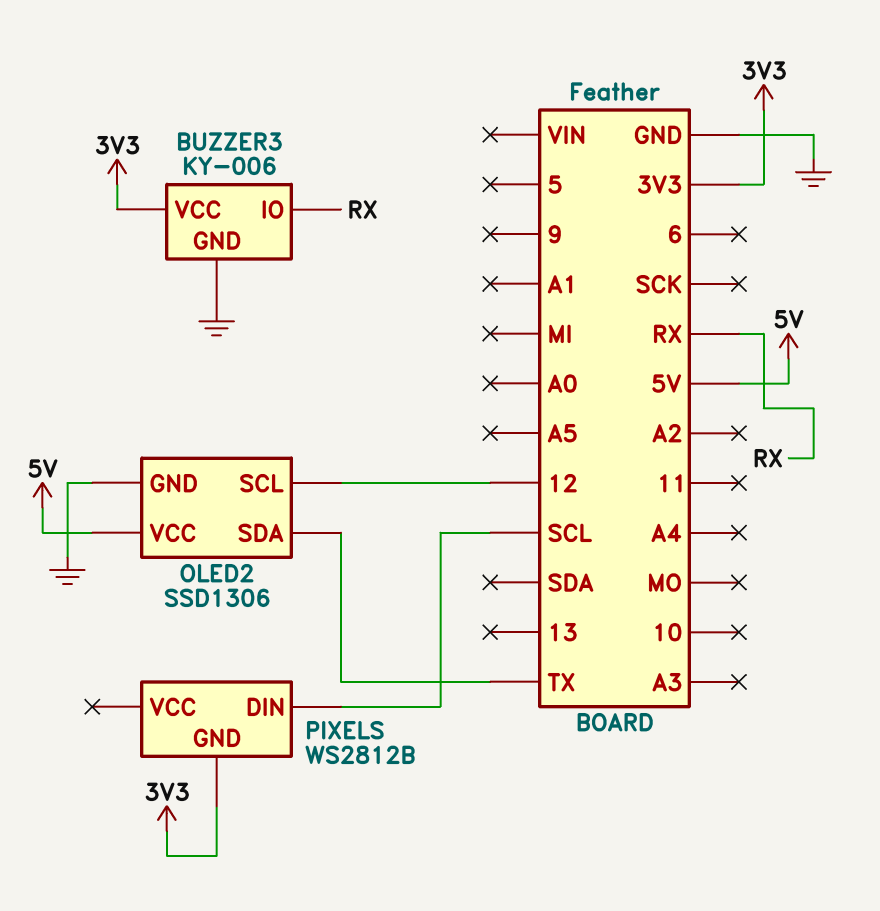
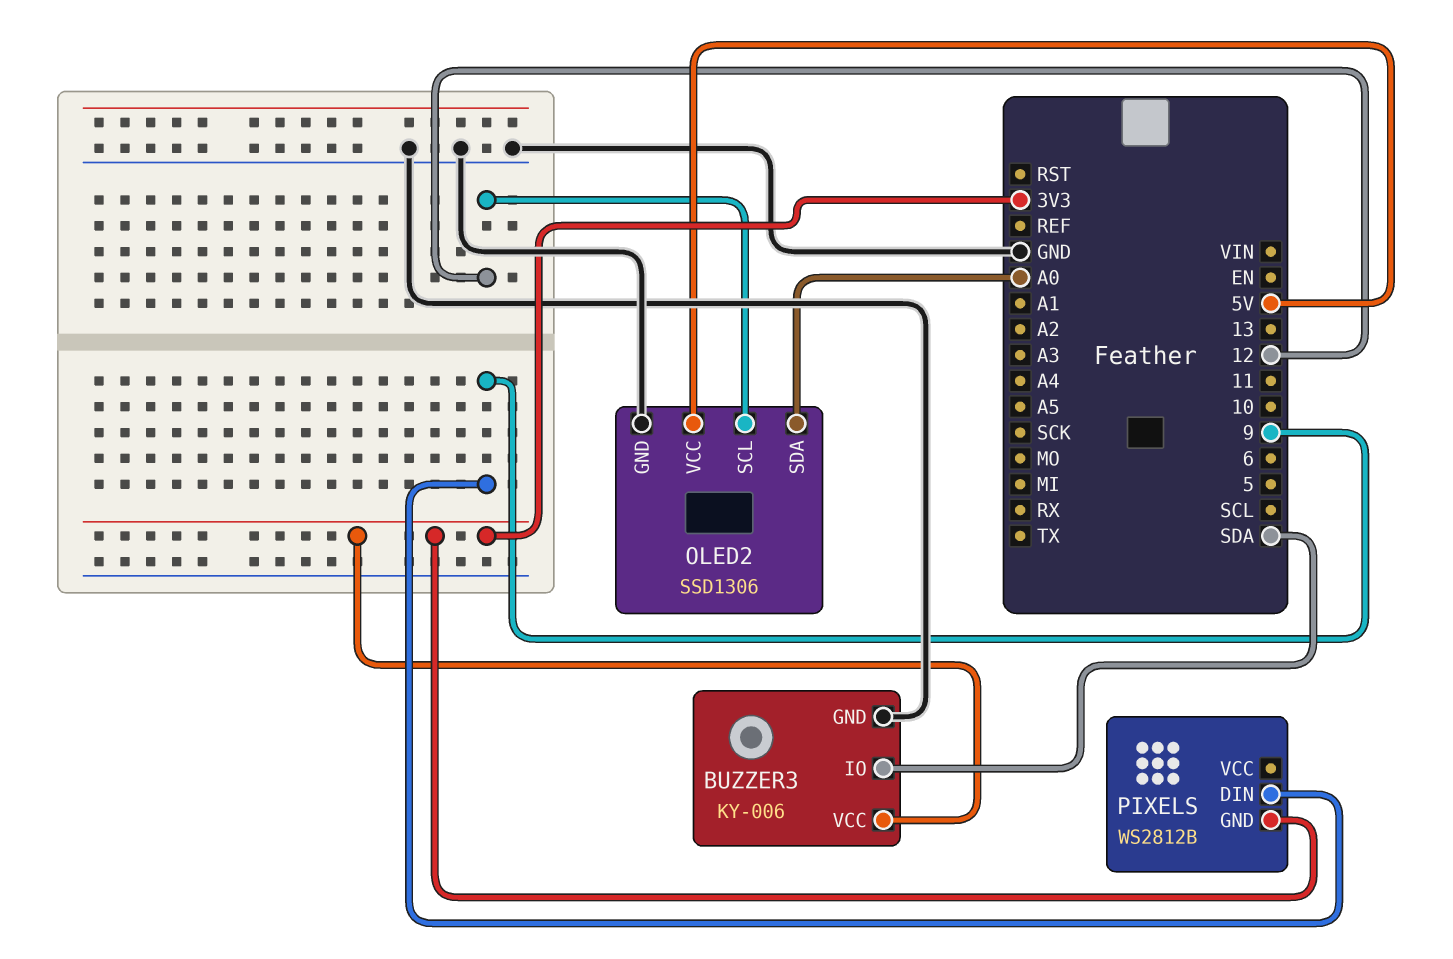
BUZZER3 pin IO: RX -> SDA
OLED2 pin SDA: TX -> A0
PIXELS pin DIN: SCL -> 9

